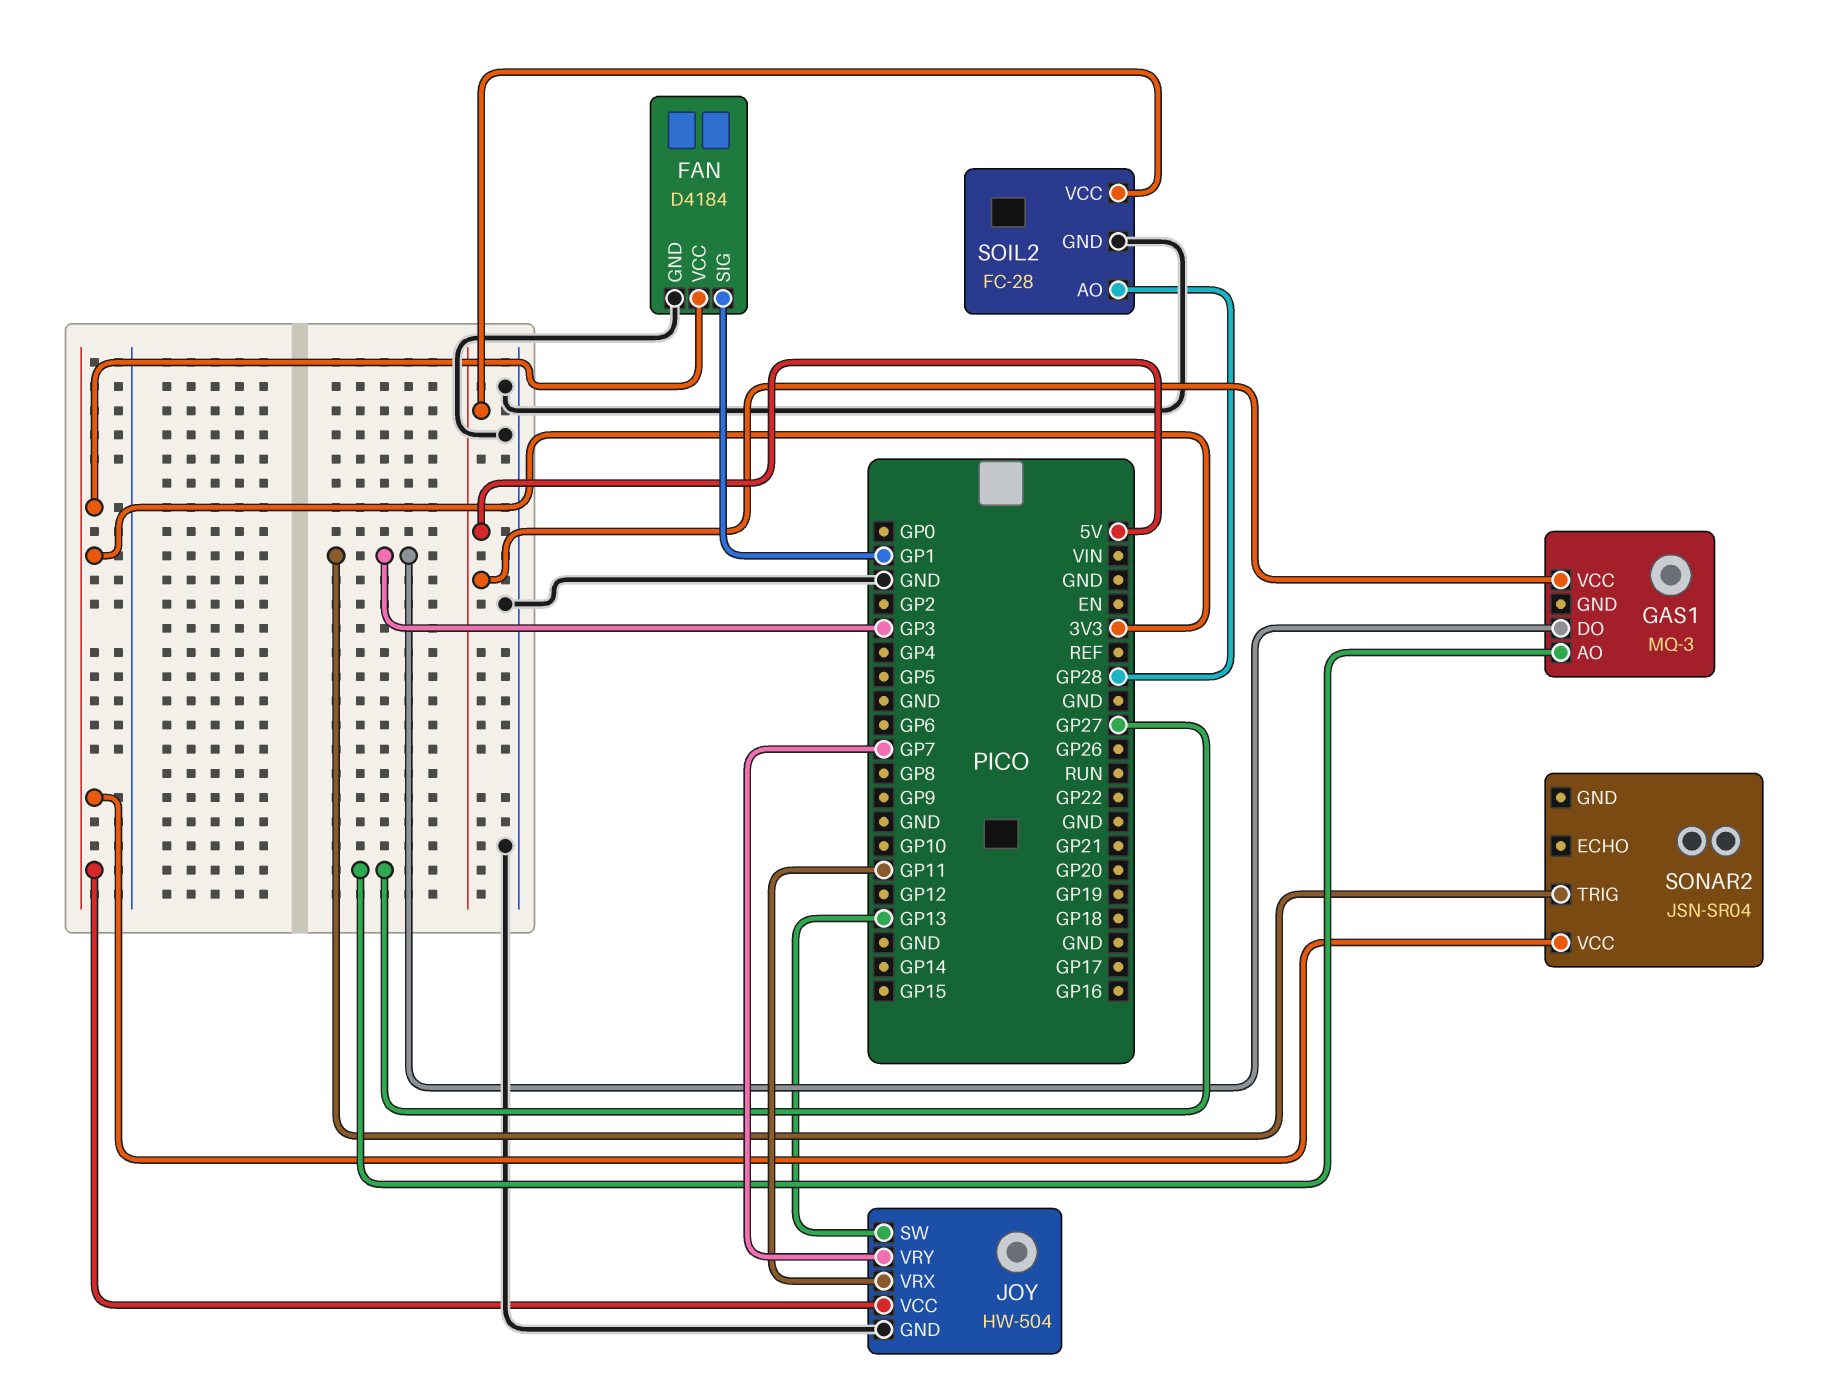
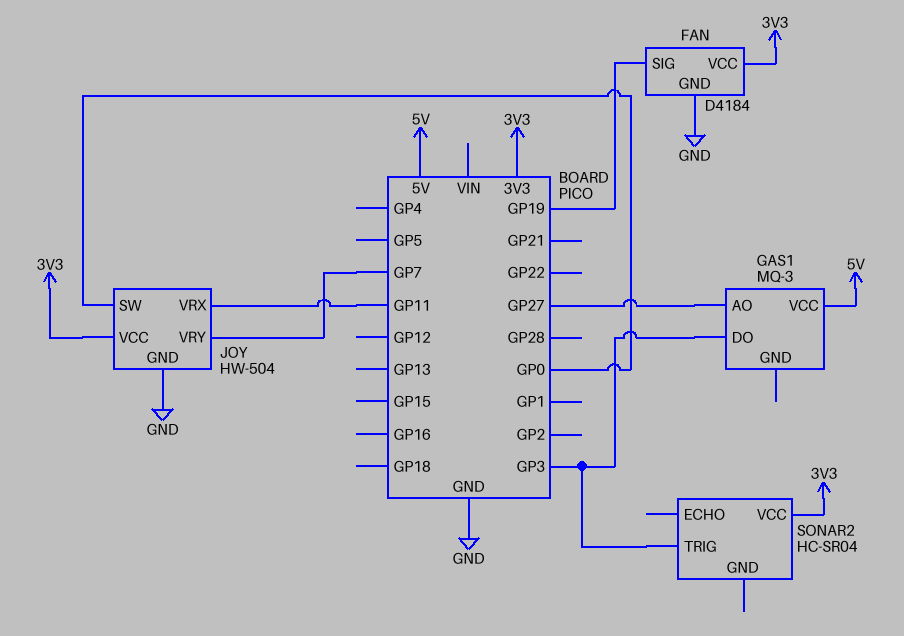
FAN pin SIG: GP1 -> GP19
JOY pin SW: GP13 -> GP0
SOIL2: FC-28 -> none
SOIL2 pin AO: GP28 -> none
SOIL2 pin GND: GND -> none
SOIL2 pin VCC: 5V -> none
SONAR2: JSN-SR04 -> HC-SR04

